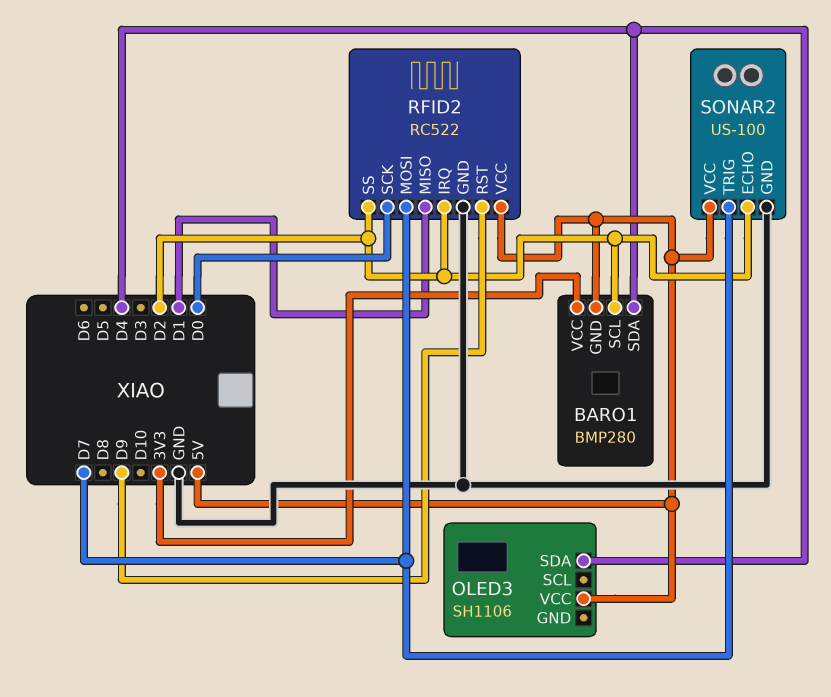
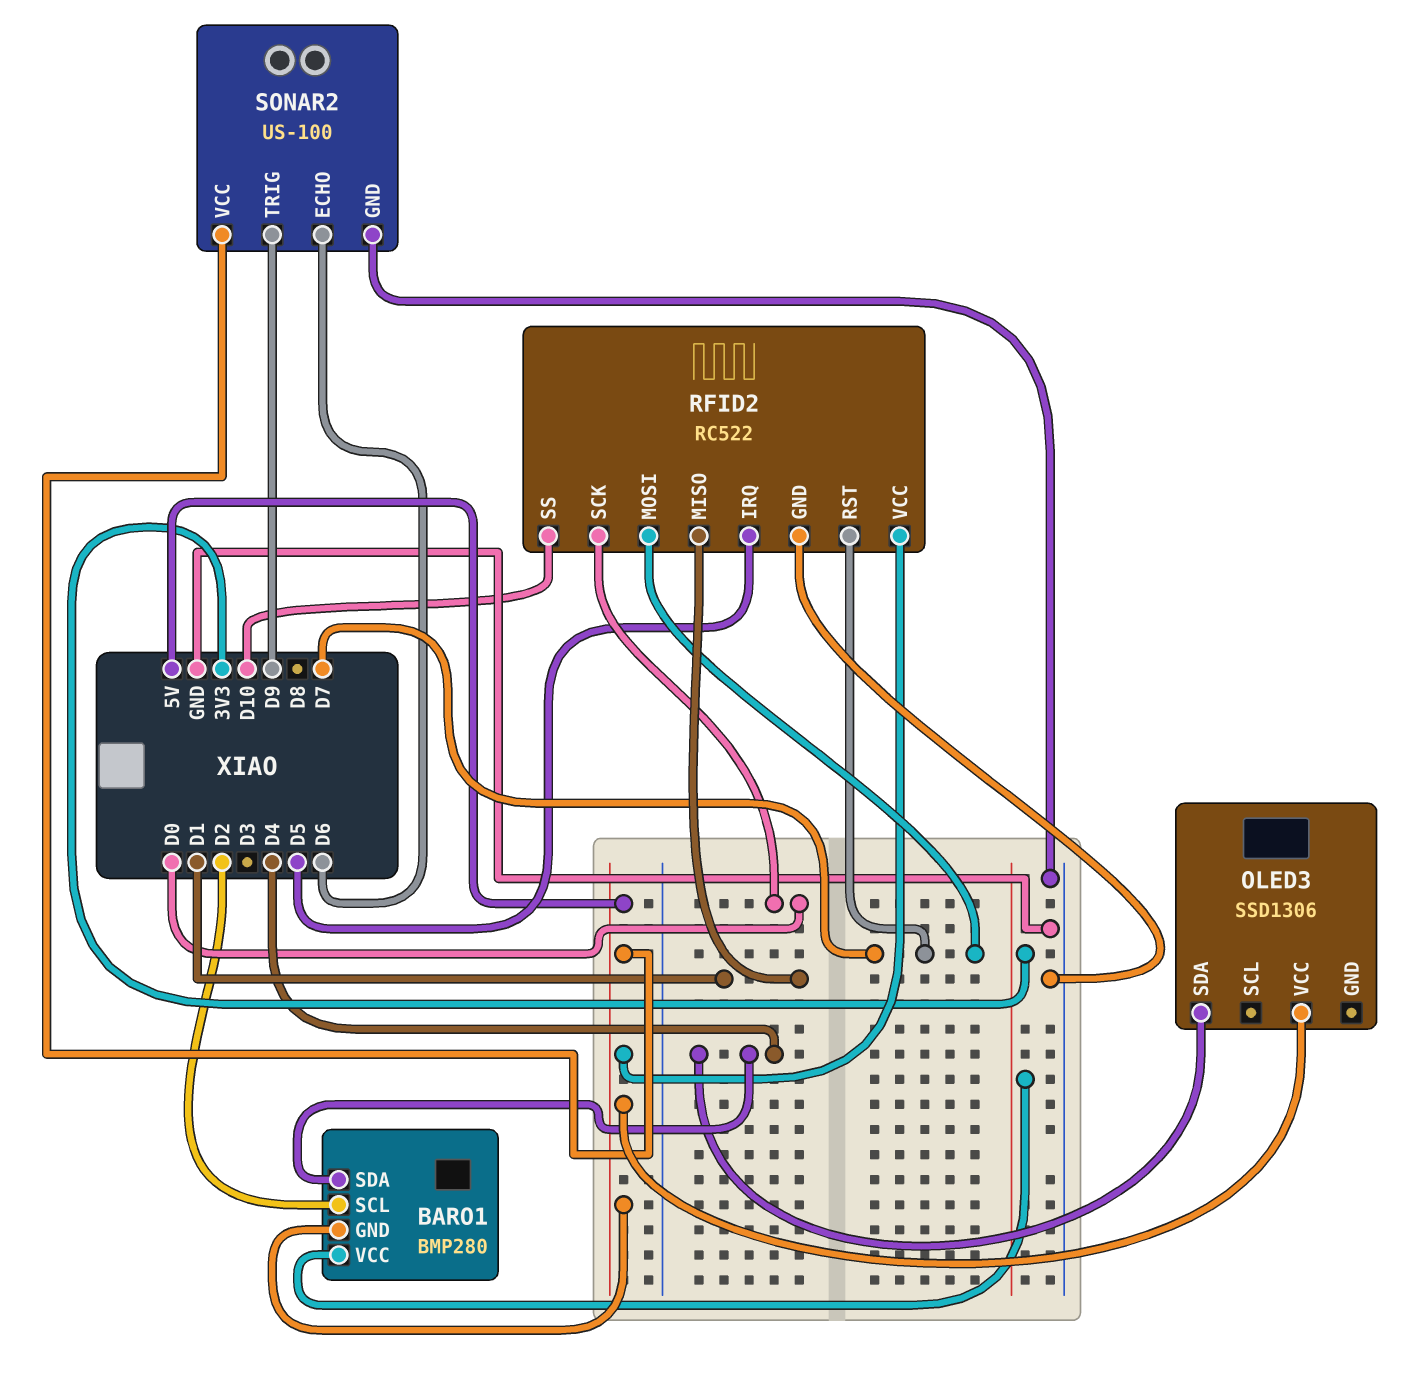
OLED3: SH1106 -> SSD1306
RFID2 pin IRQ: D2 -> D5
RFID2 pin RST: D9 -> D7
RFID2 pin SS: D2 -> D10
SONAR2 pin ECHO: D2 -> D6
SONAR2 pin TRIG: D7 -> D9

